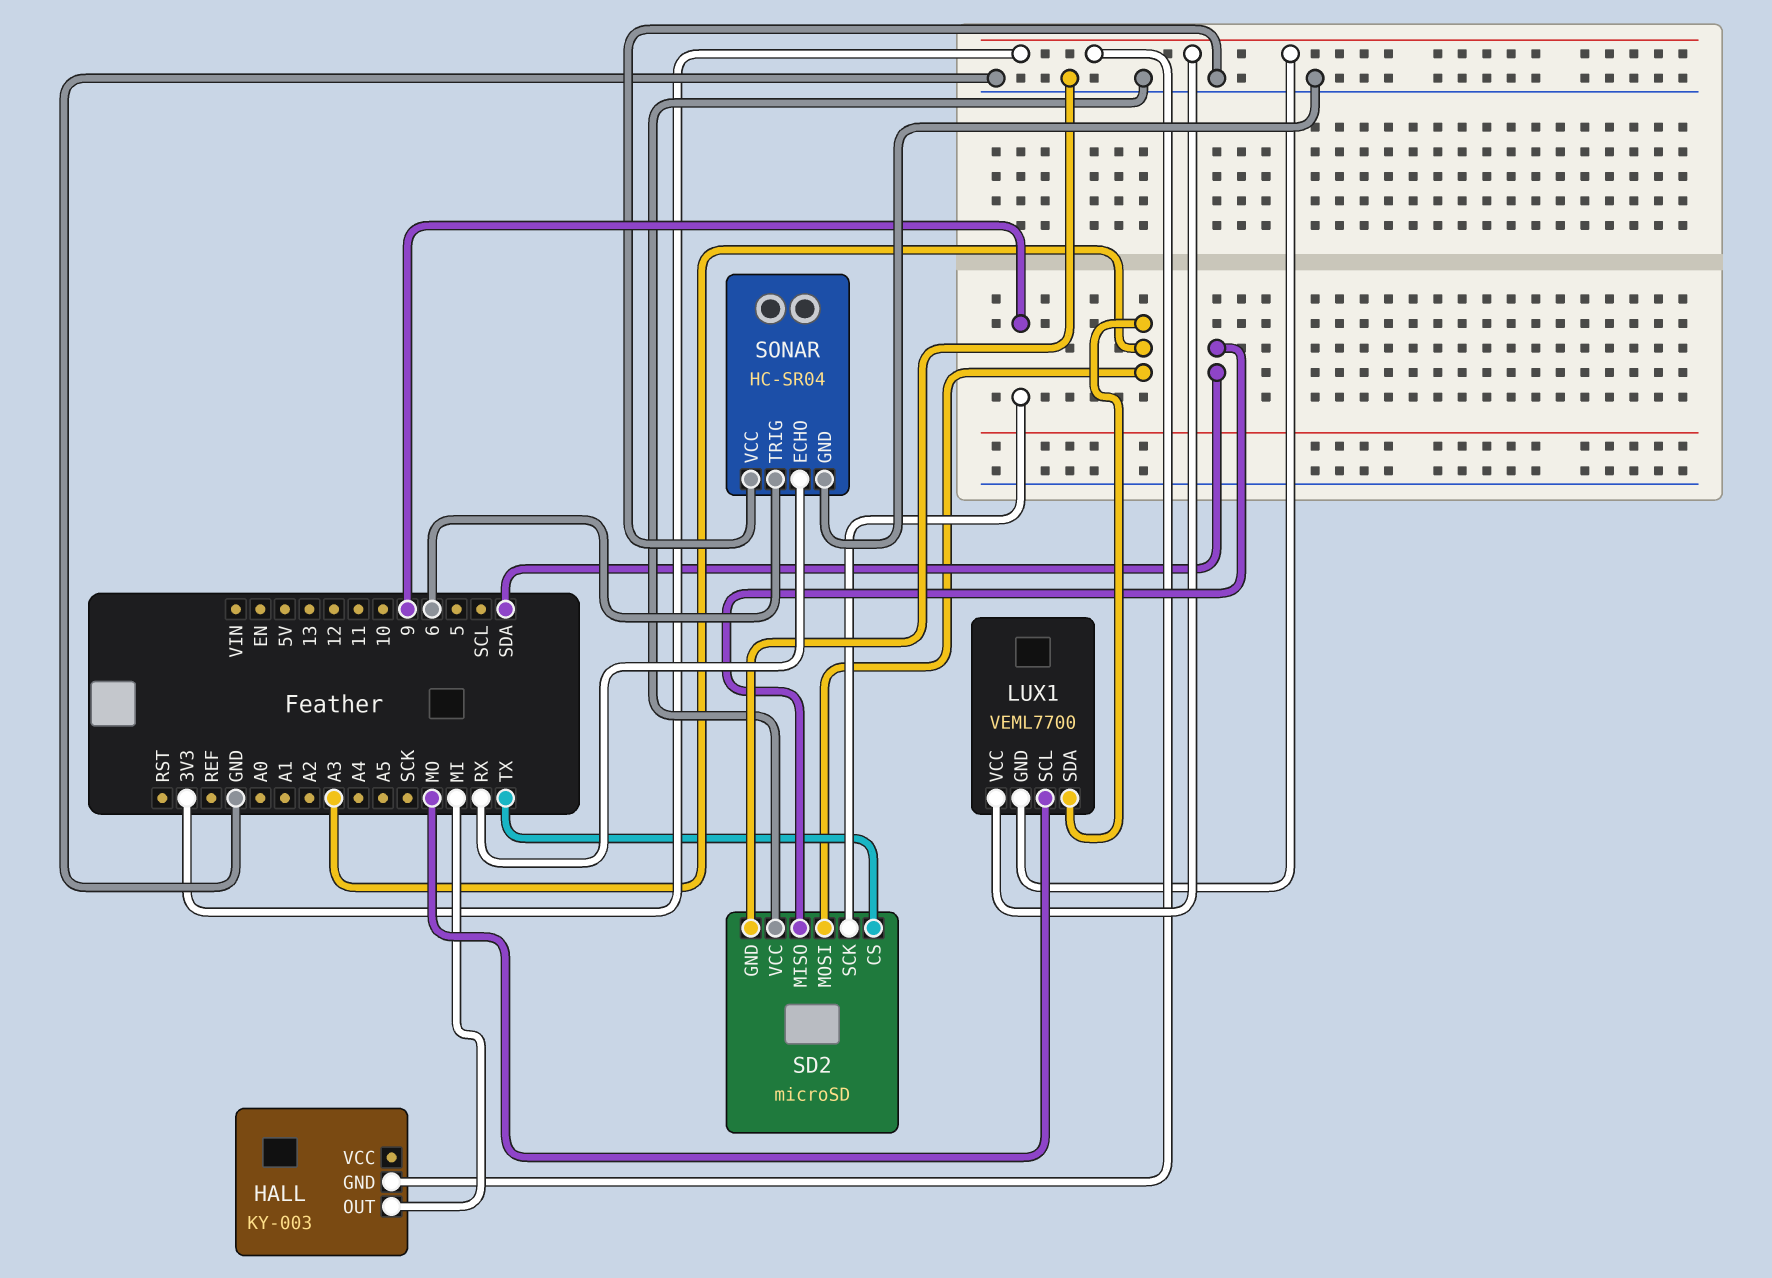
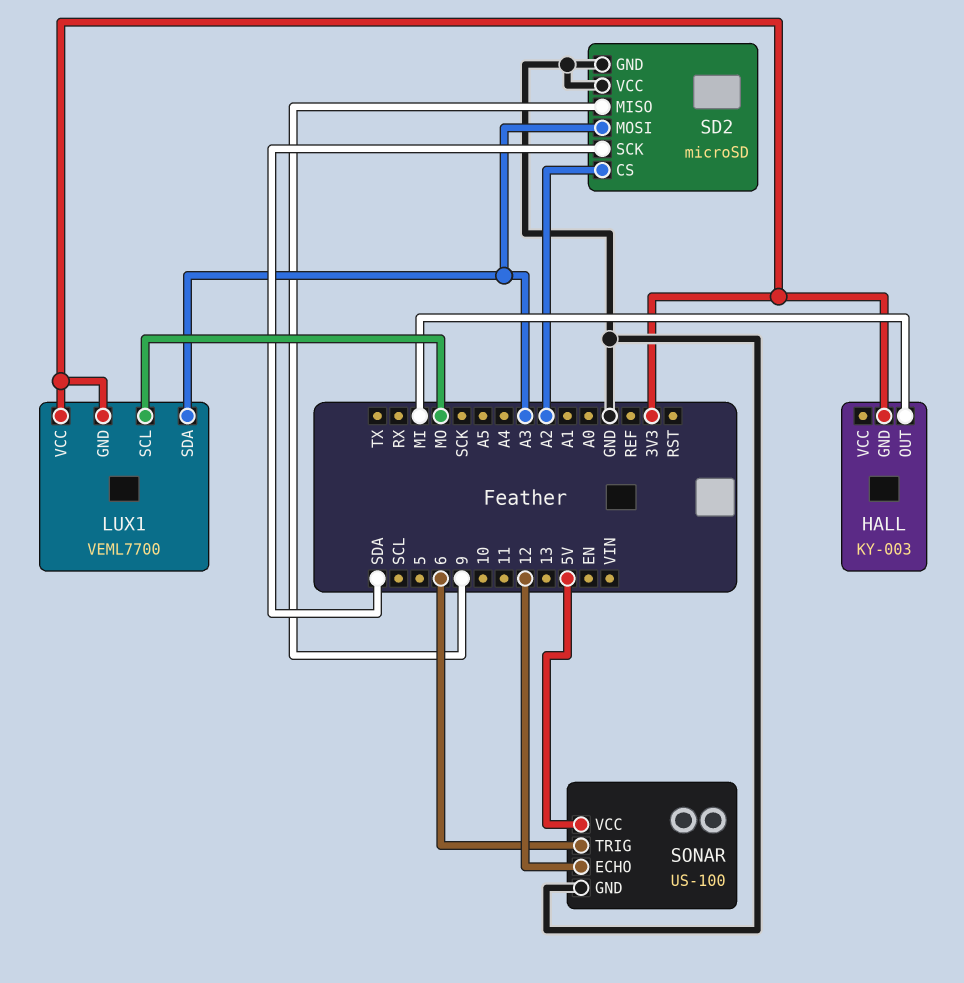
SD2 pin CS: TX -> A2
SD2 pin MISO: SDA -> 9
SD2 pin SCK: 9 -> SDA
SONAR: HC-SR04 -> US-100
SONAR pin ECHO: RX -> 12
SONAR pin VCC: GND -> 5V

